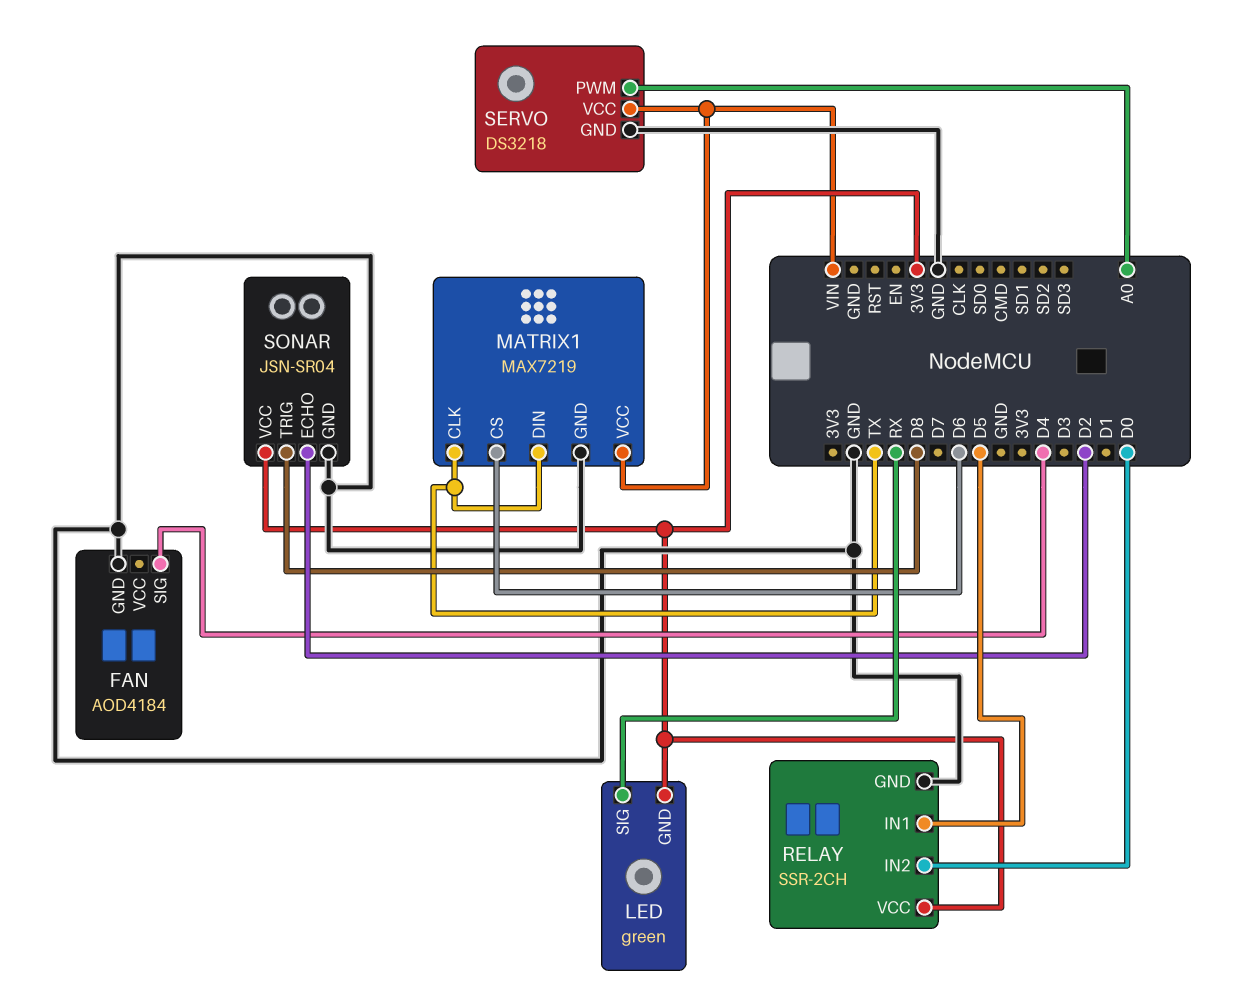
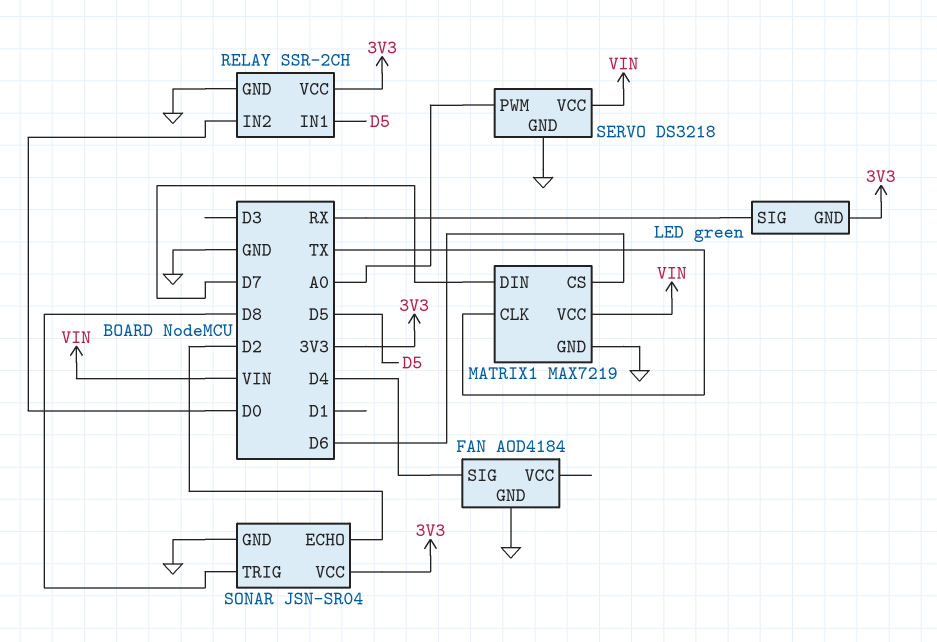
MATRIX1 pin DIN: TX -> D7

